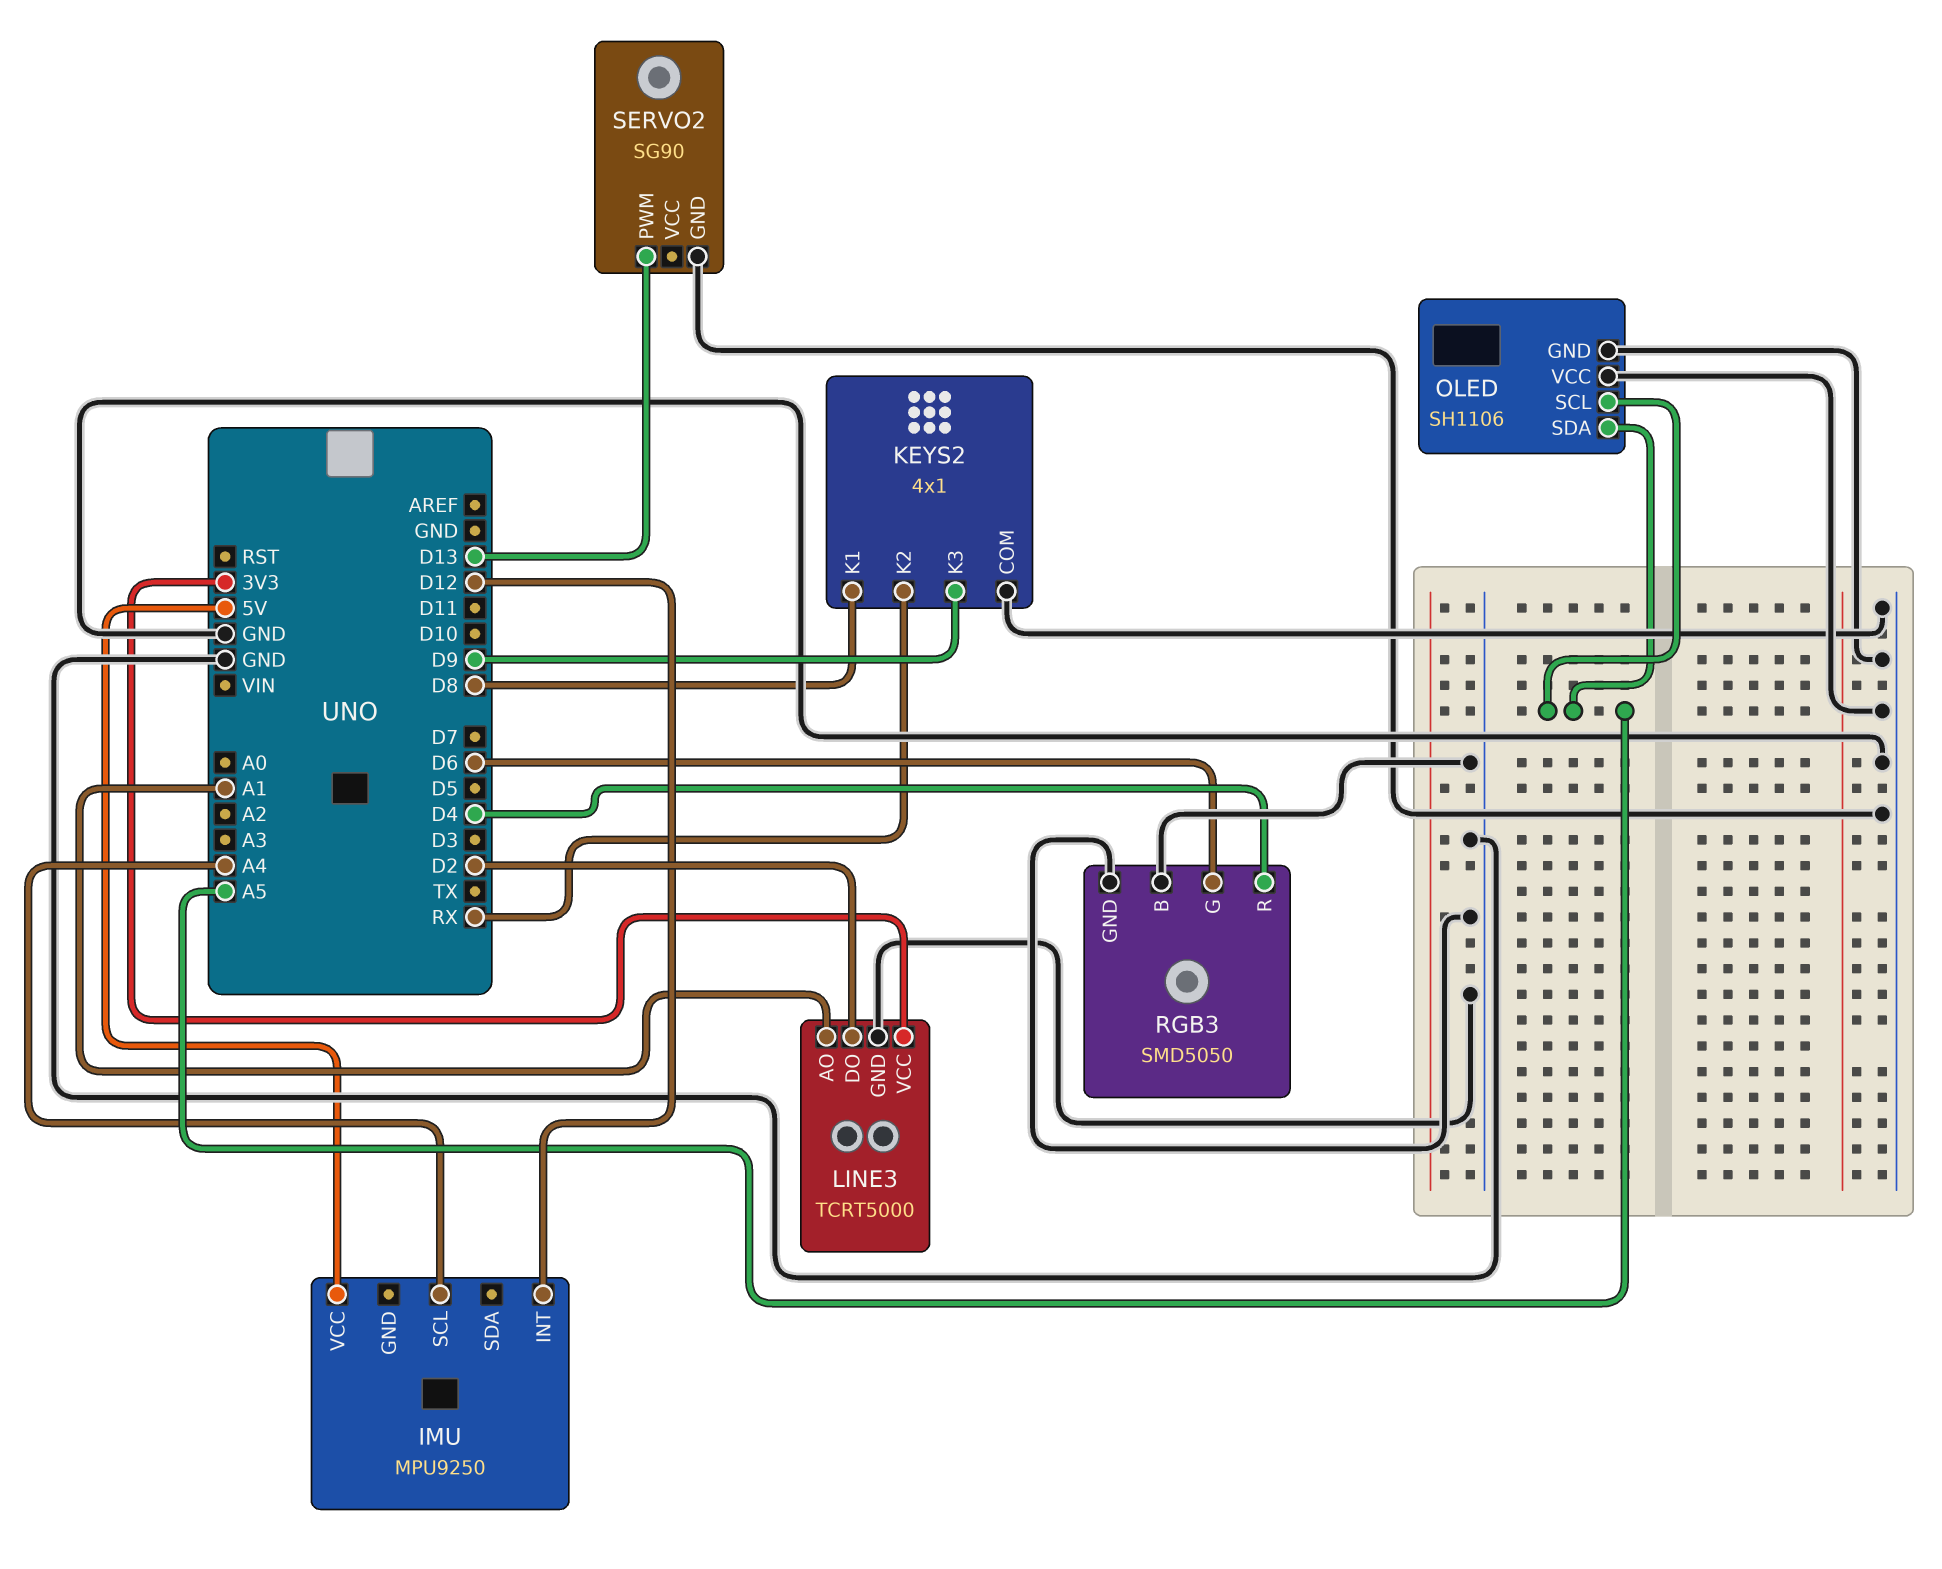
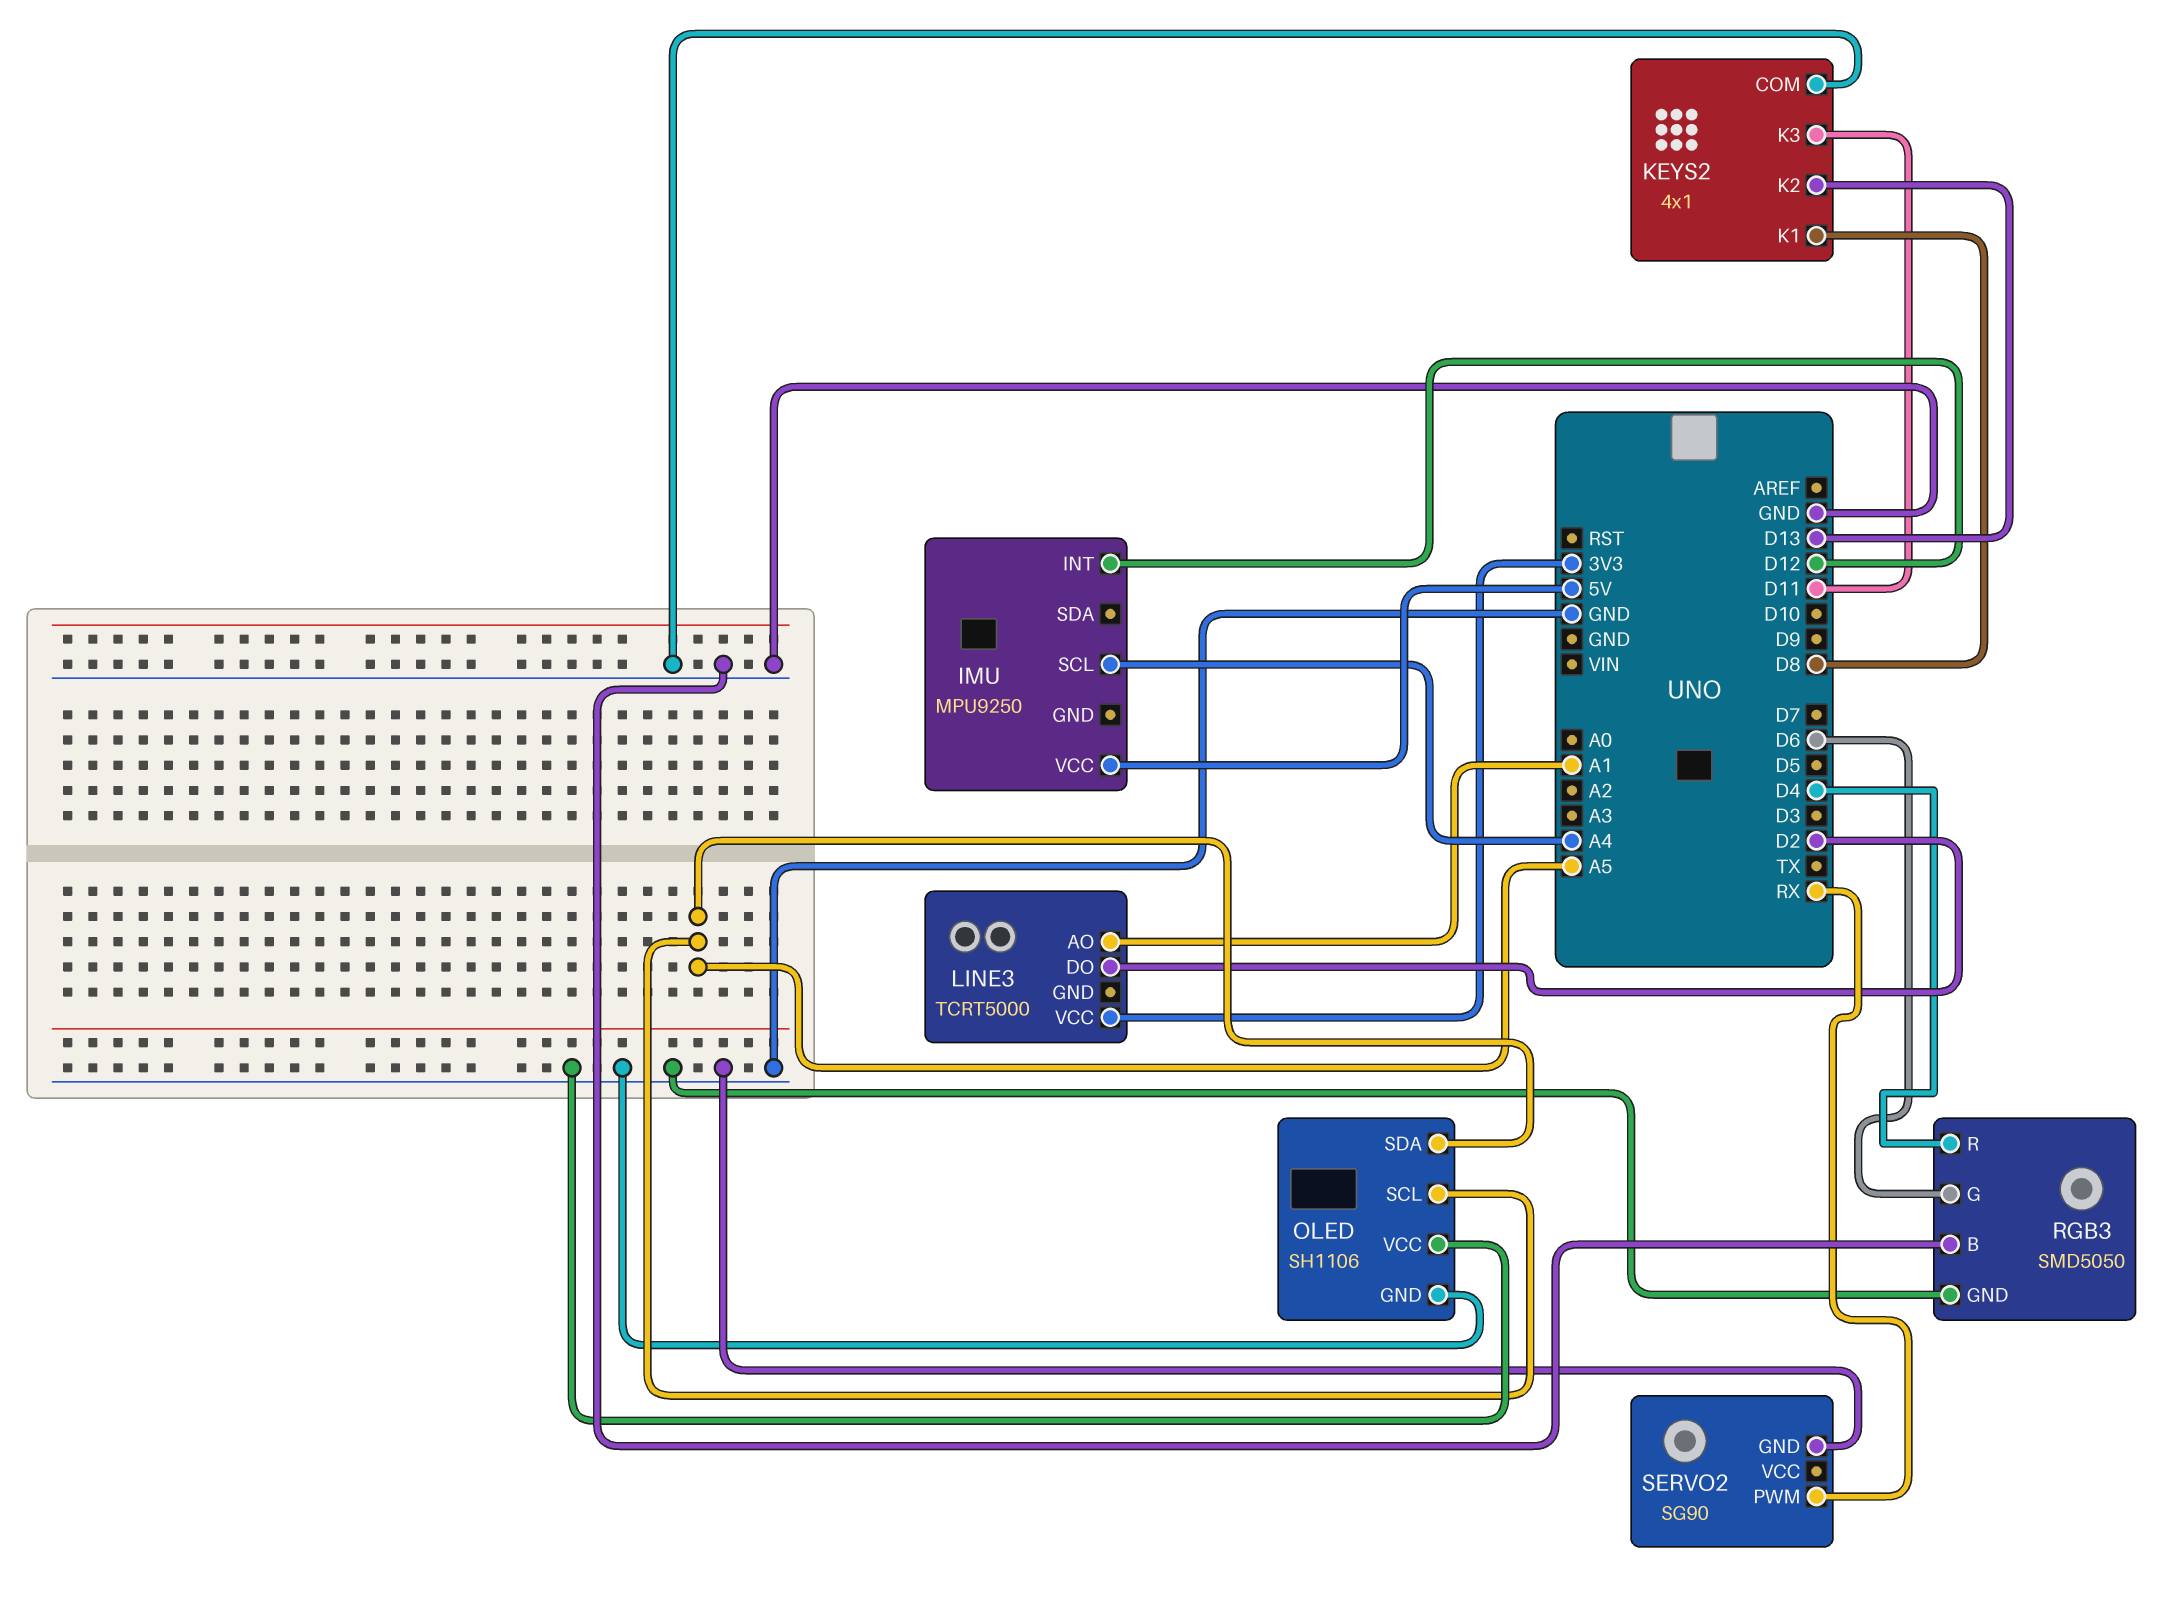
KEYS2 pin K2: RX -> D13
KEYS2 pin K3: D9 -> D11
LINE3 pin GND: GND -> none
SERVO2 pin PWM: D13 -> RX

